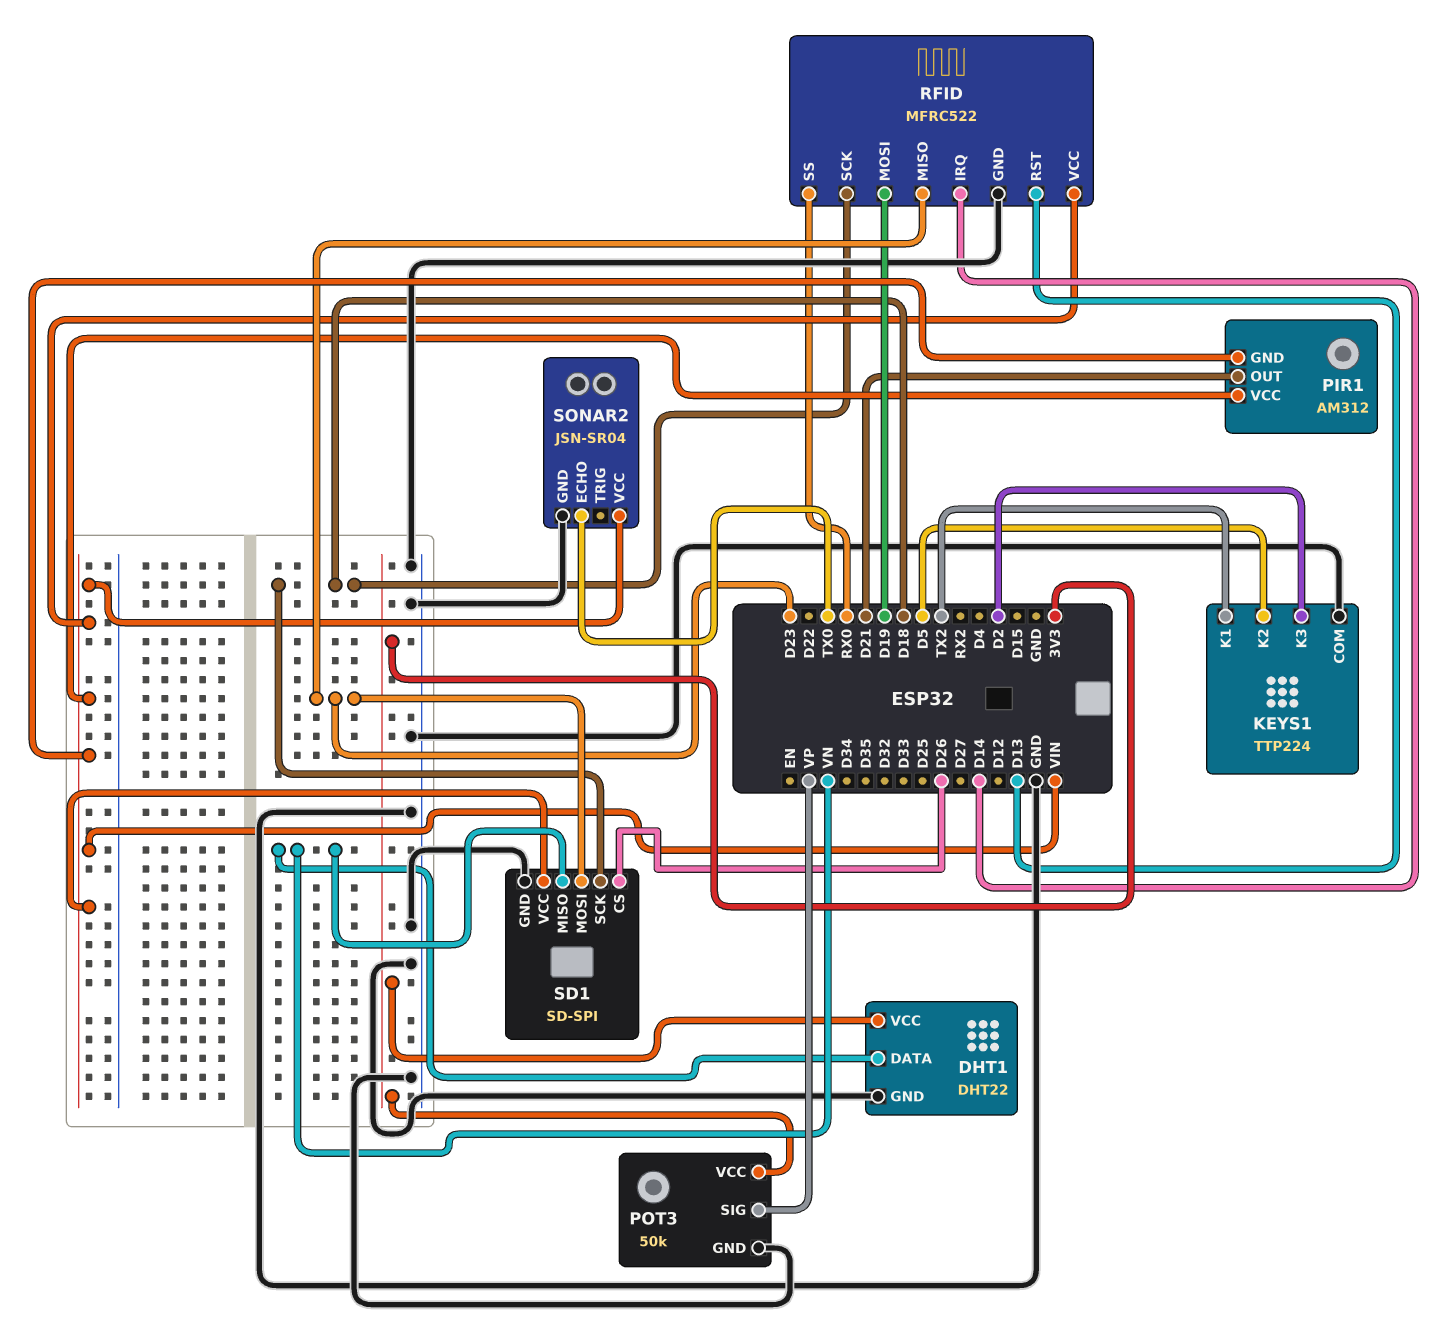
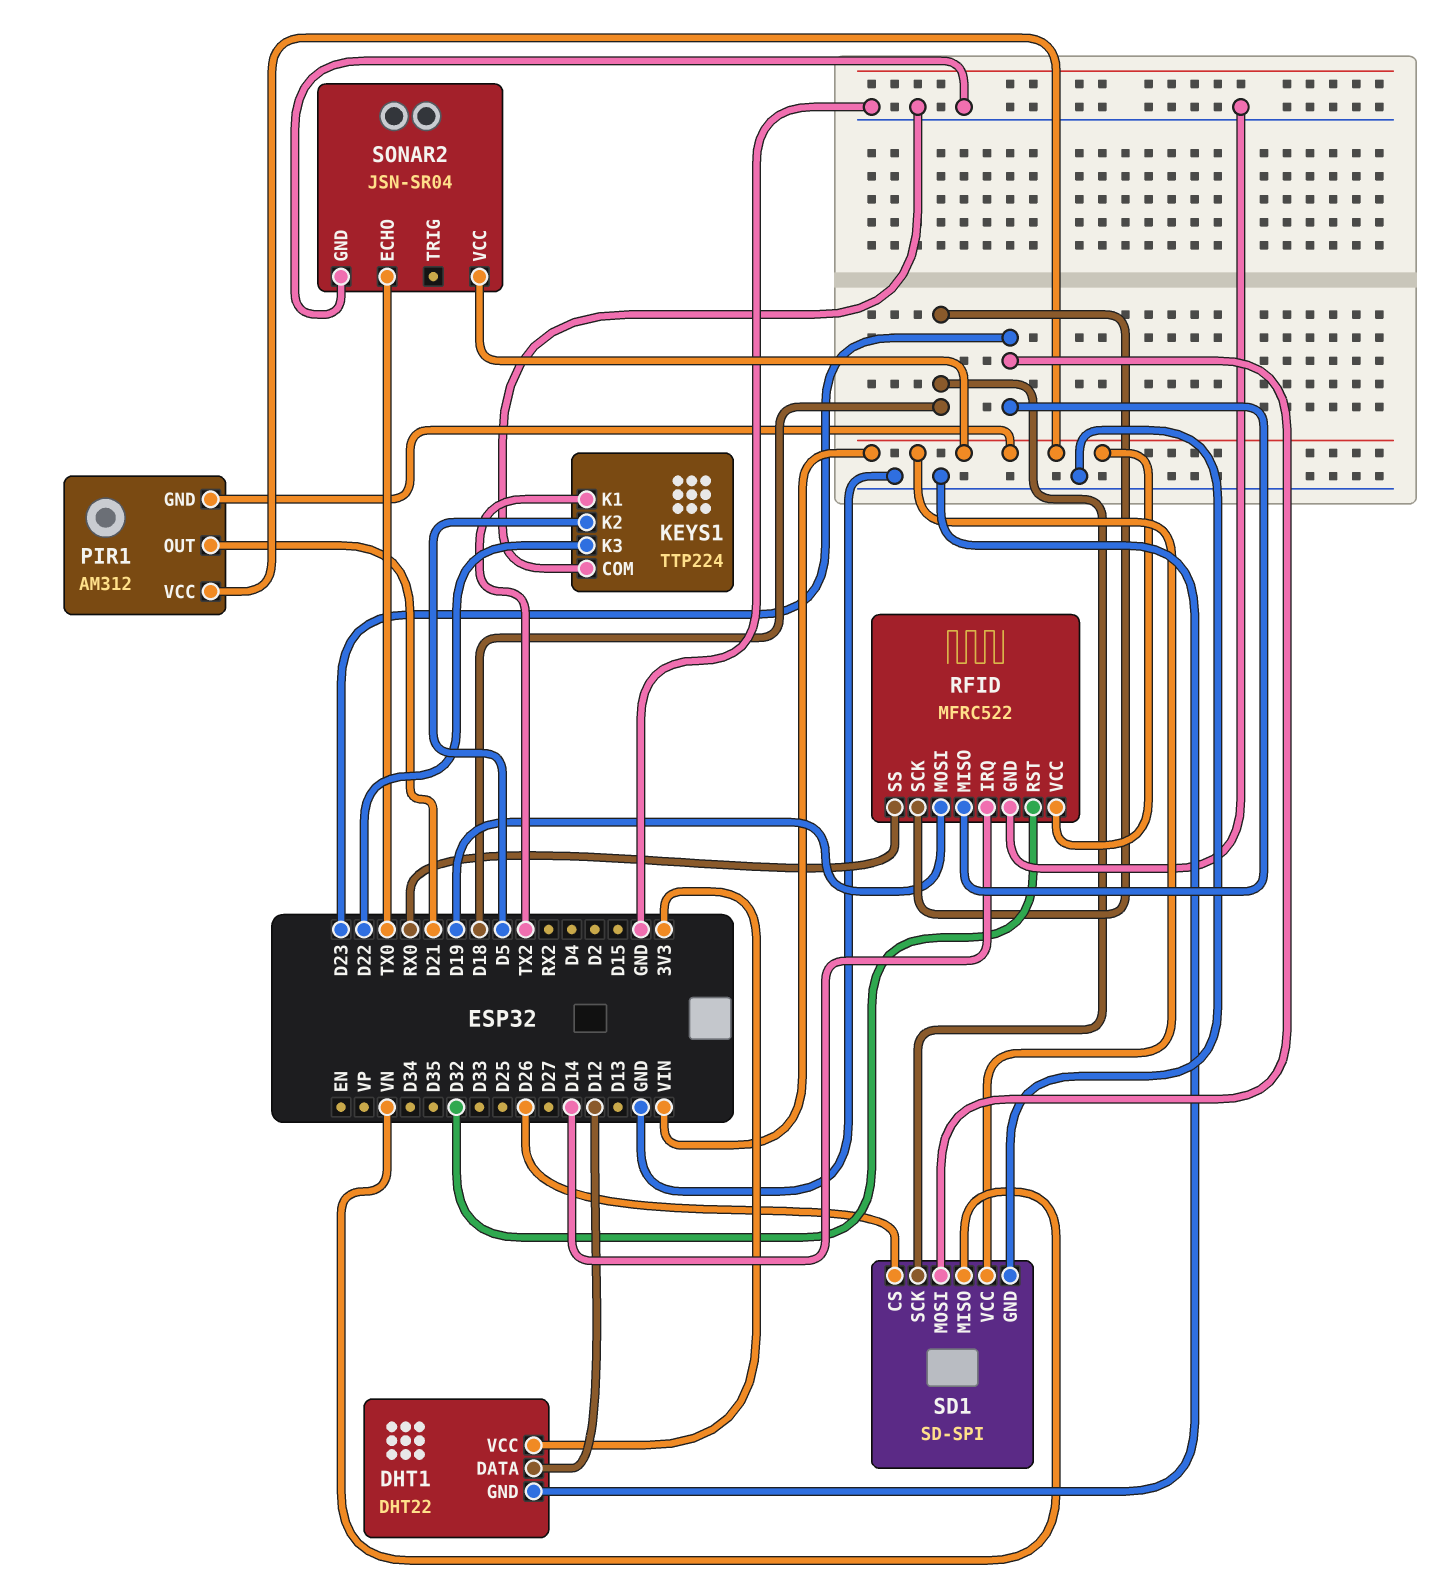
DHT1 pin DATA: VN -> D12
KEYS1 pin K3: D2 -> D22
POT3: 50k -> none
POT3 pin GND: GND -> none
POT3 pin SIG: VP -> none
POT3 pin VCC: 3V3 -> none
RFID pin RST: D13 -> D32

